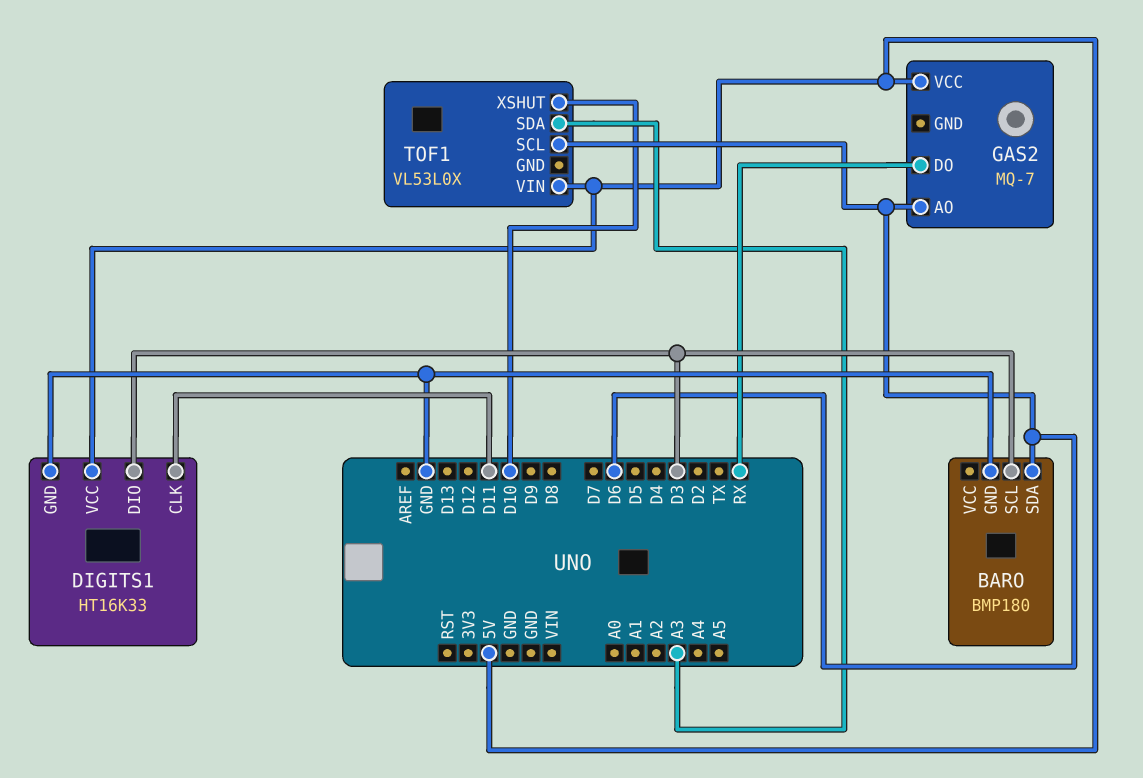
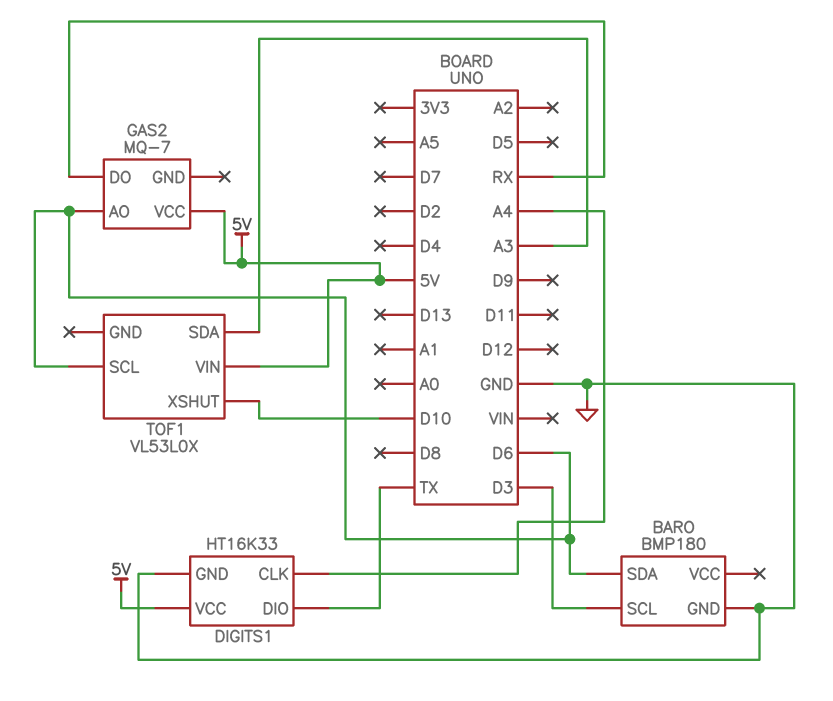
DIGITS1 pin CLK: D11 -> A4
DIGITS1 pin DIO: D3 -> TX

